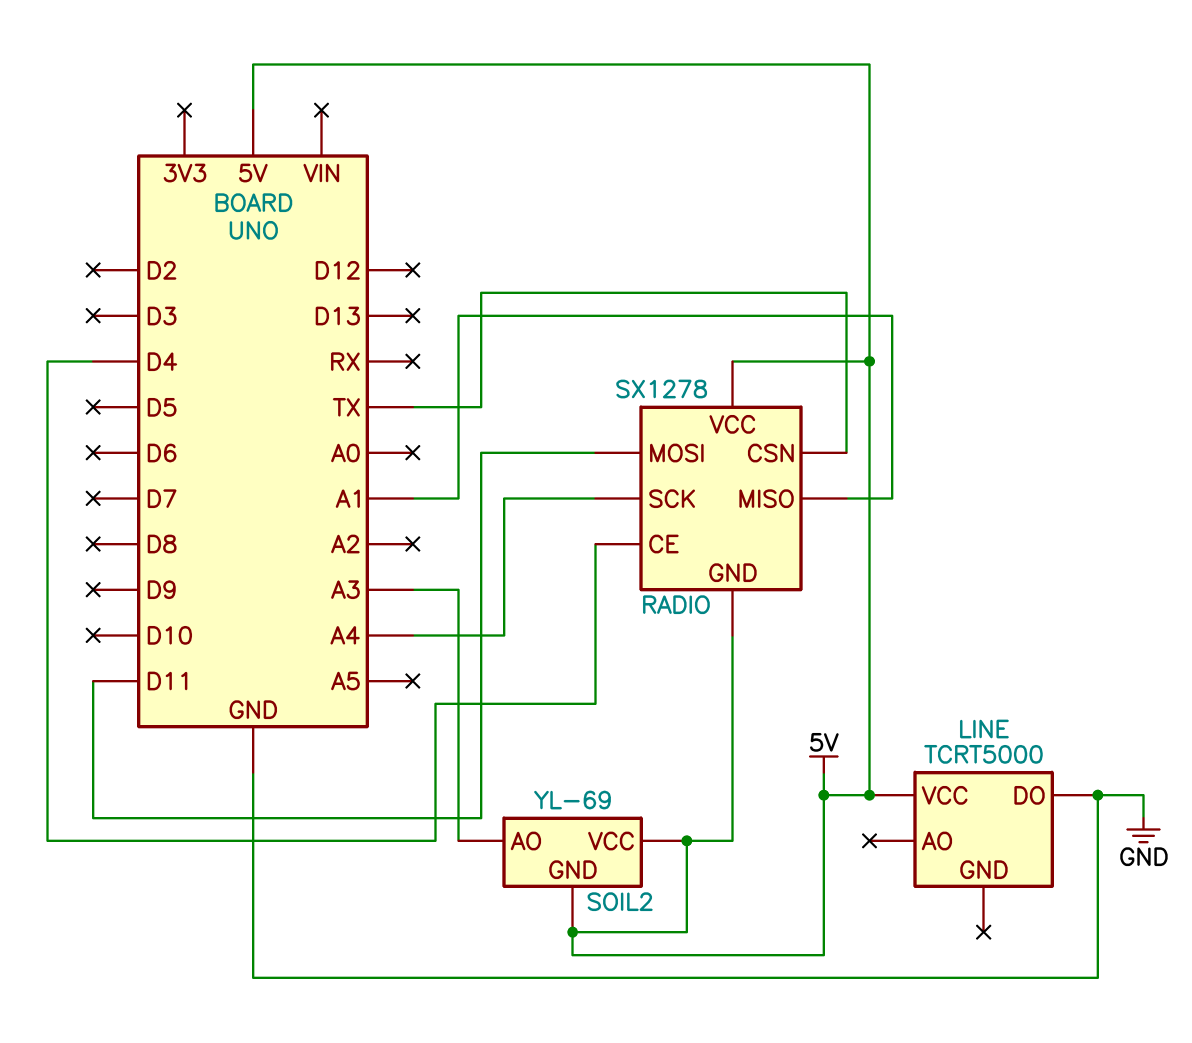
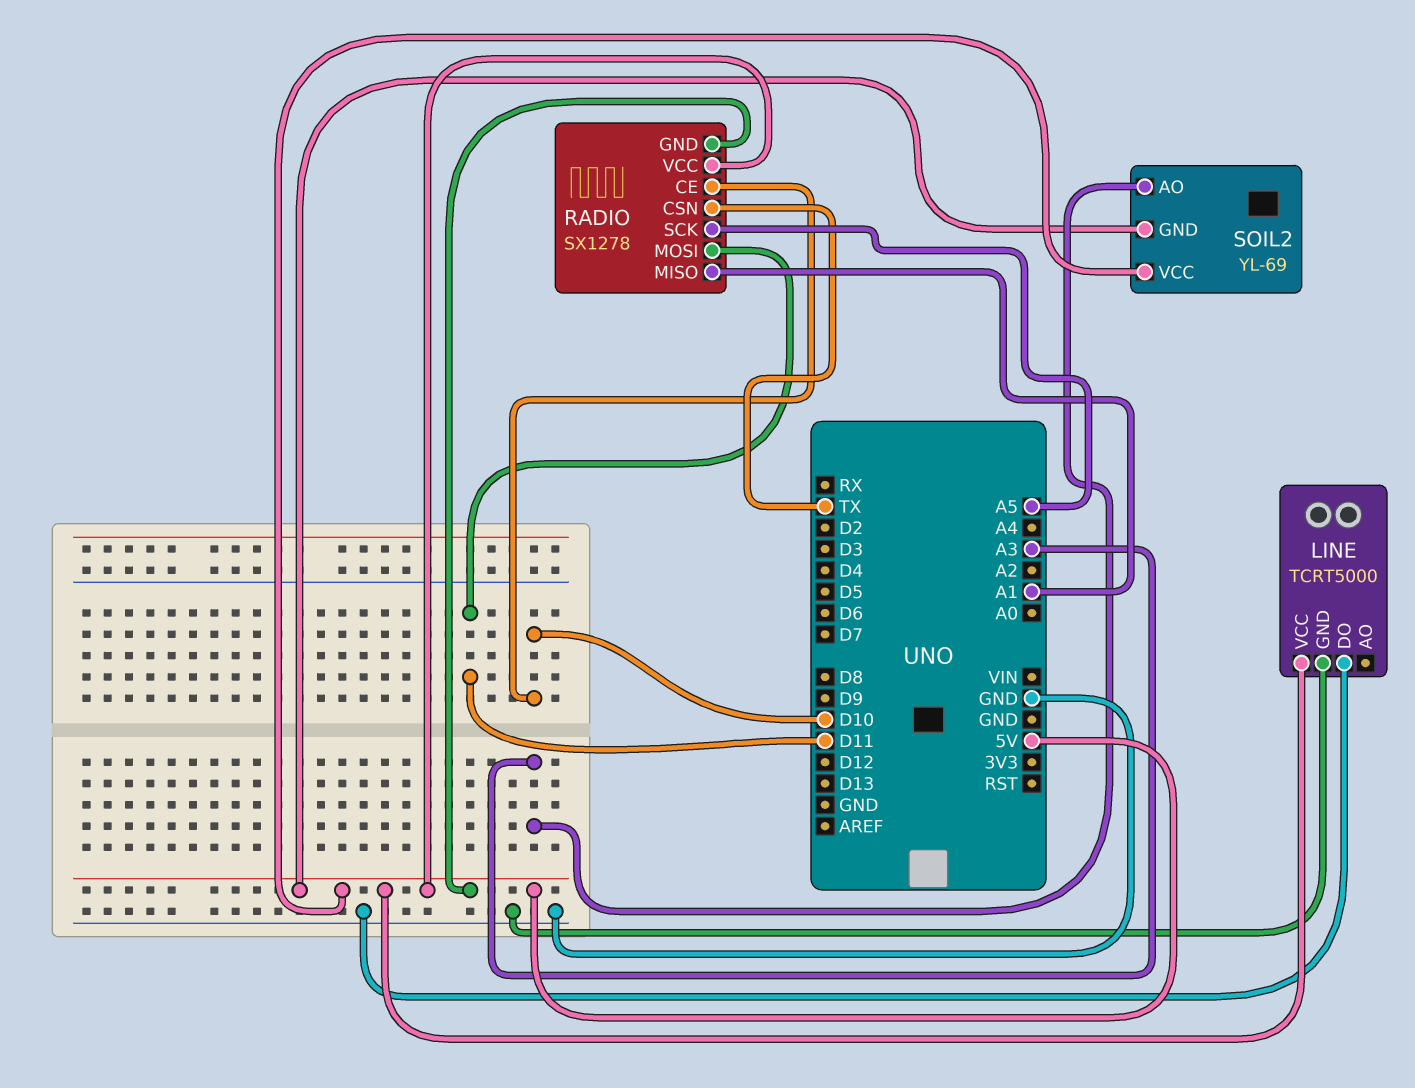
LINE pin GND: none -> GND
RADIO pin CE: D4 -> D10
RADIO pin SCK: A4 -> A5

